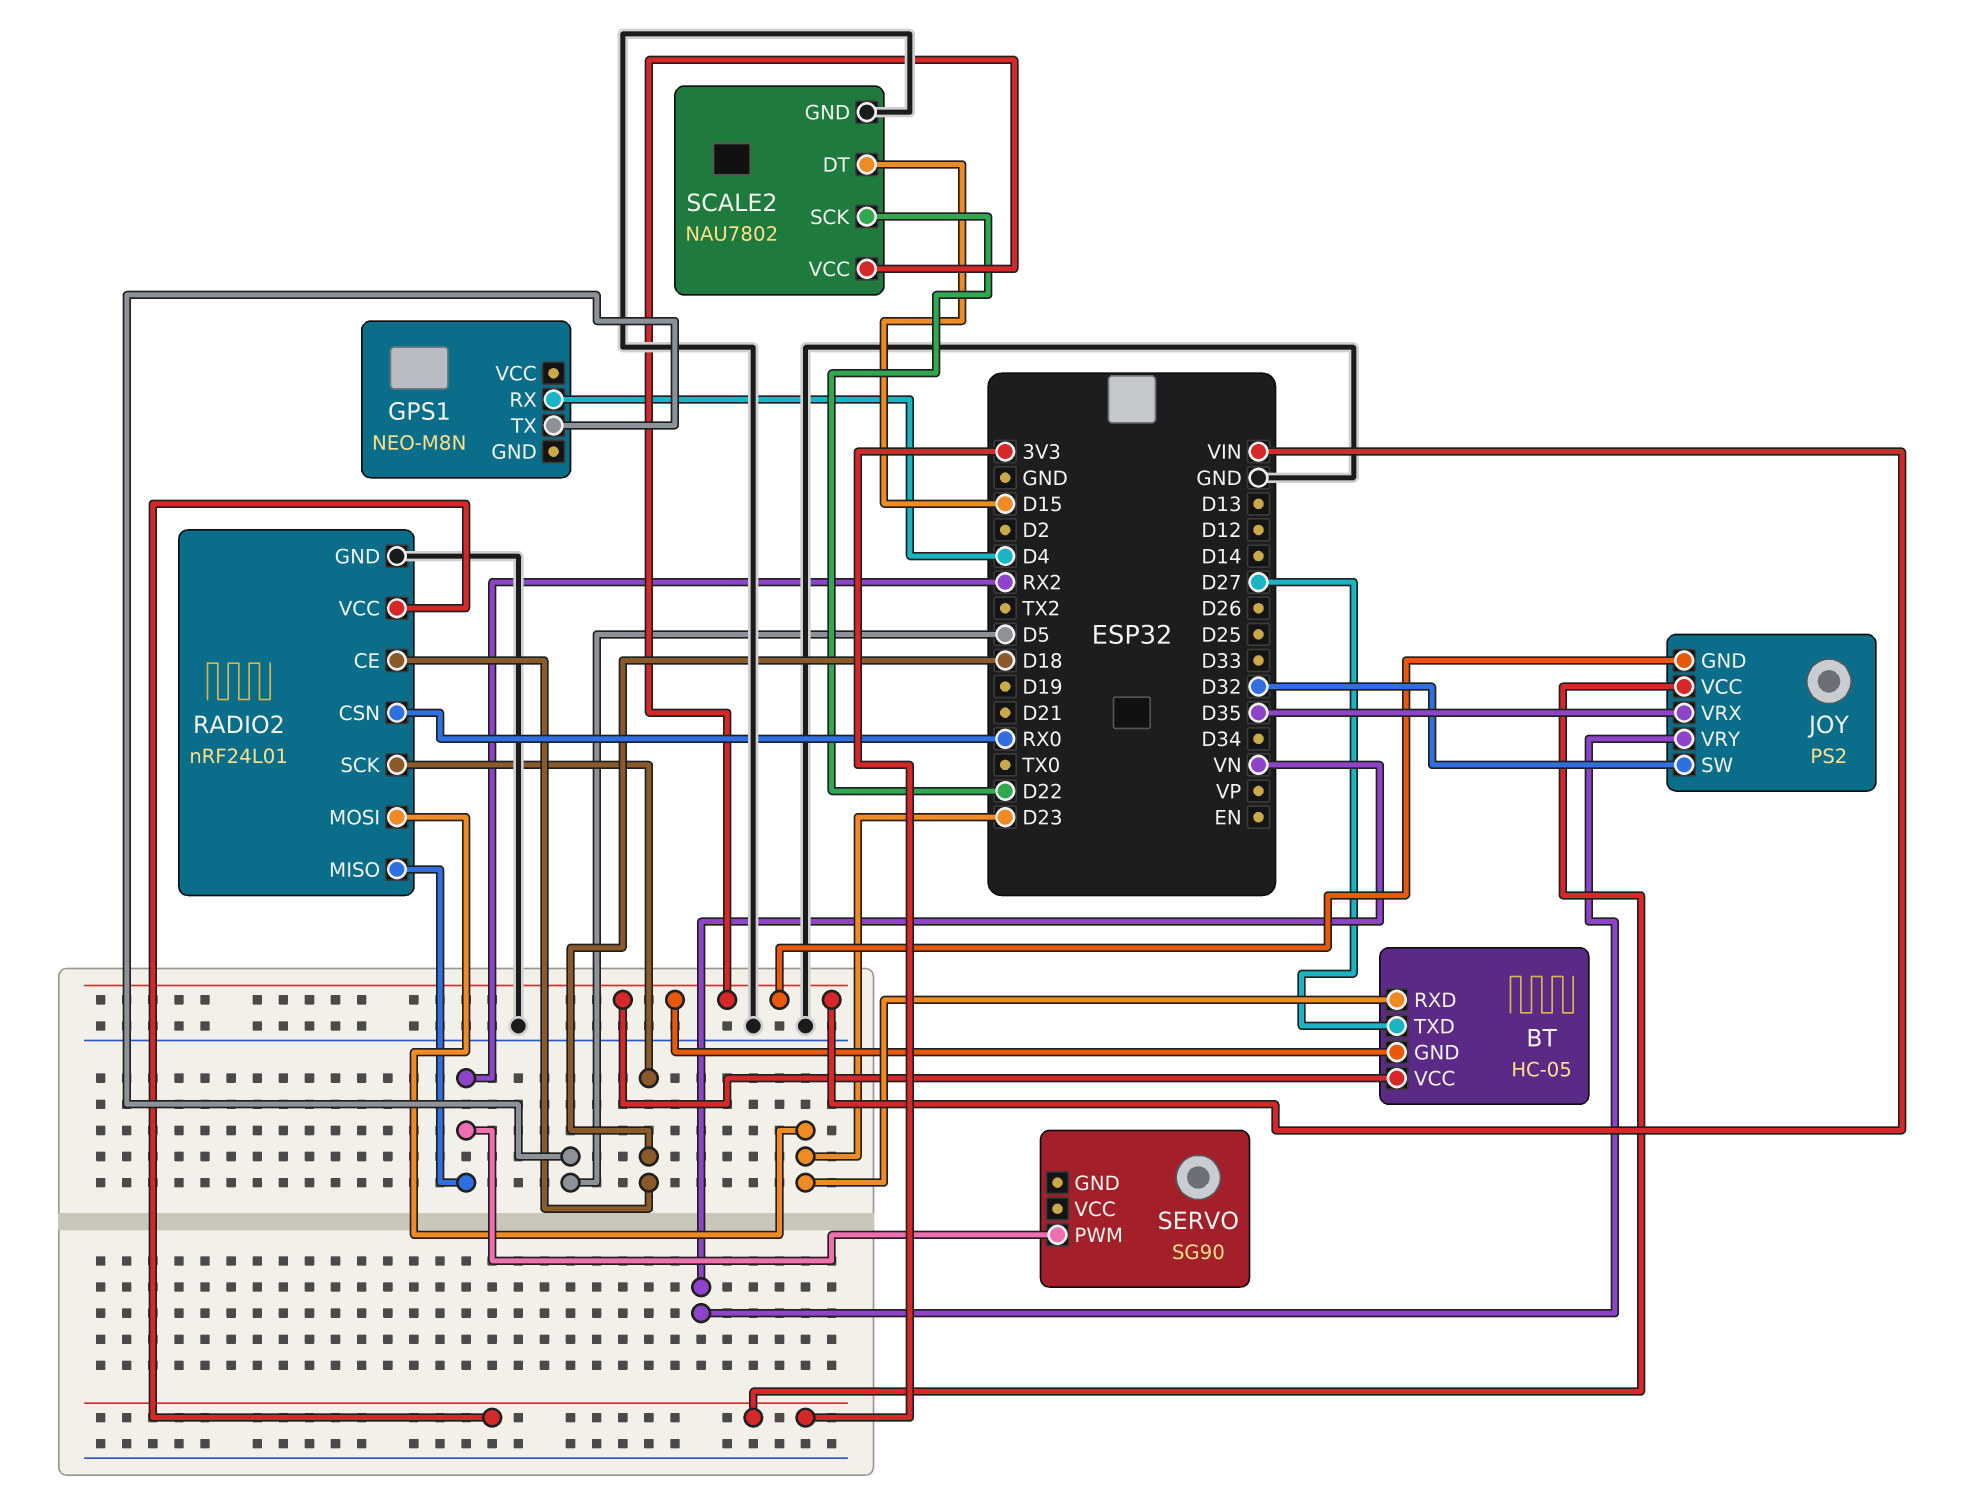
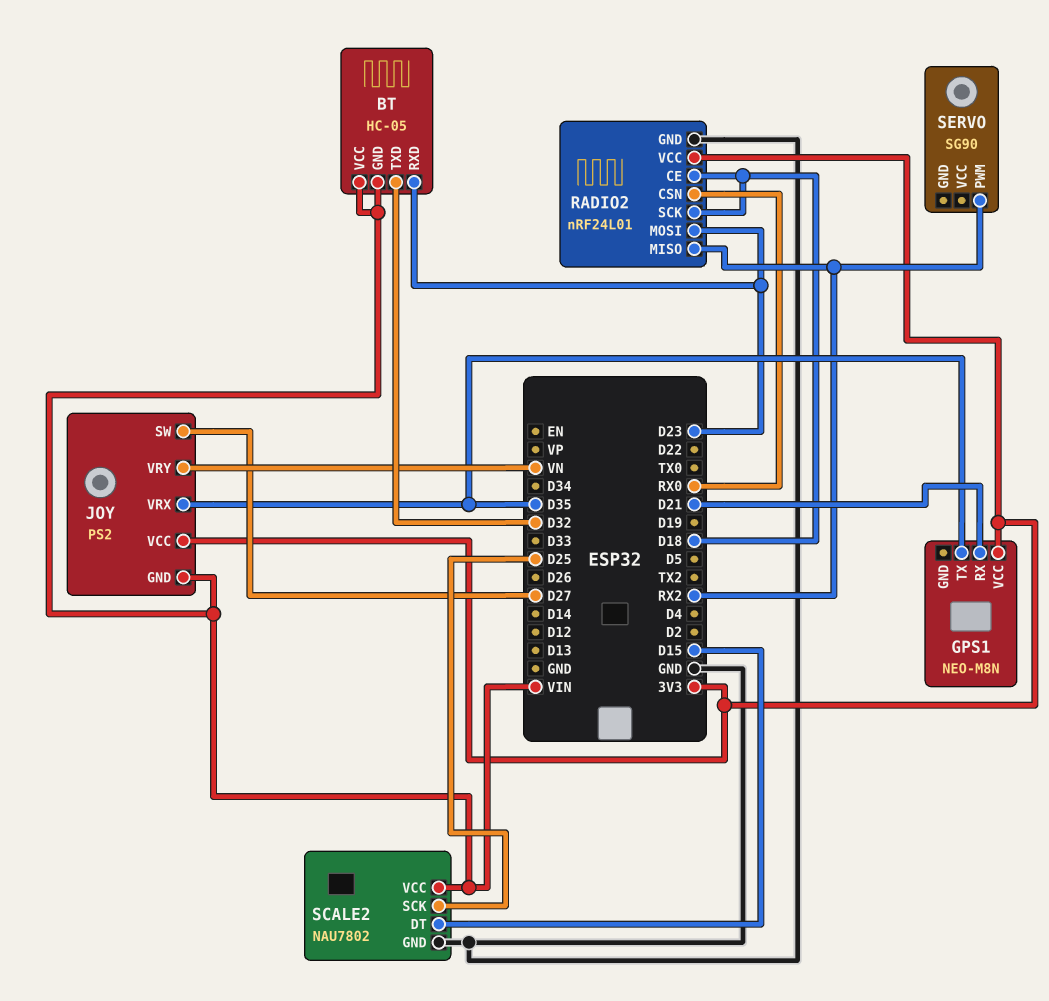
BT pin TXD: D27 -> D32
GPS1 pin RX: D4 -> D21
GPS1 pin TX: D5 -> D35
GPS1 pin VCC: none -> 3V3
JOY pin SW: D32 -> D27
SCALE2 pin SCK: D22 -> D25

